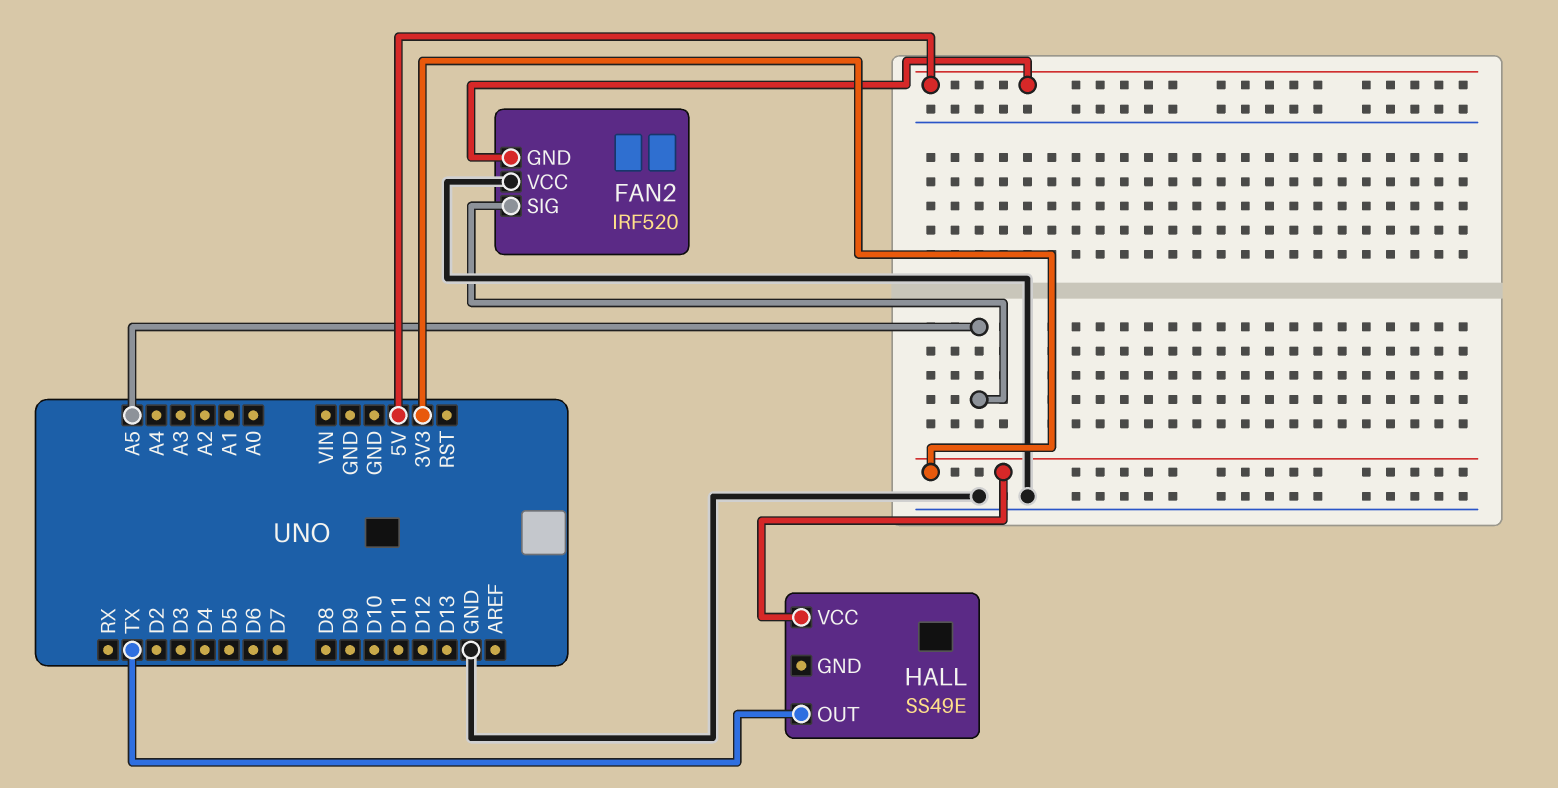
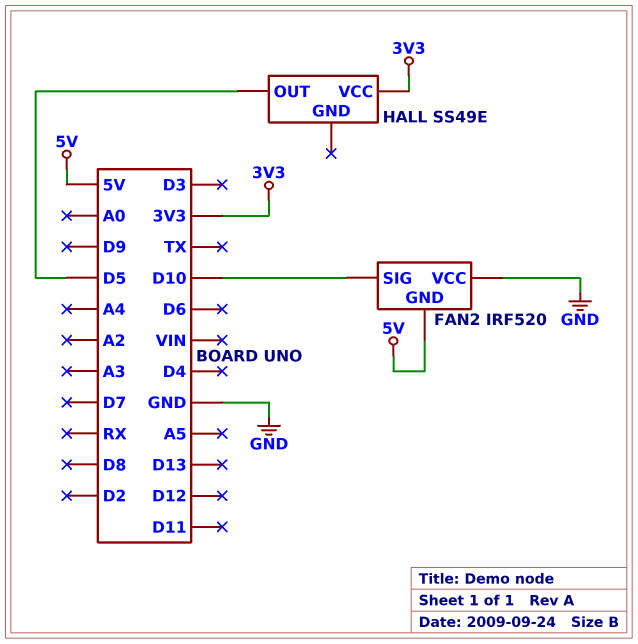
FAN2 pin SIG: A5 -> D10
HALL pin OUT: TX -> D5

